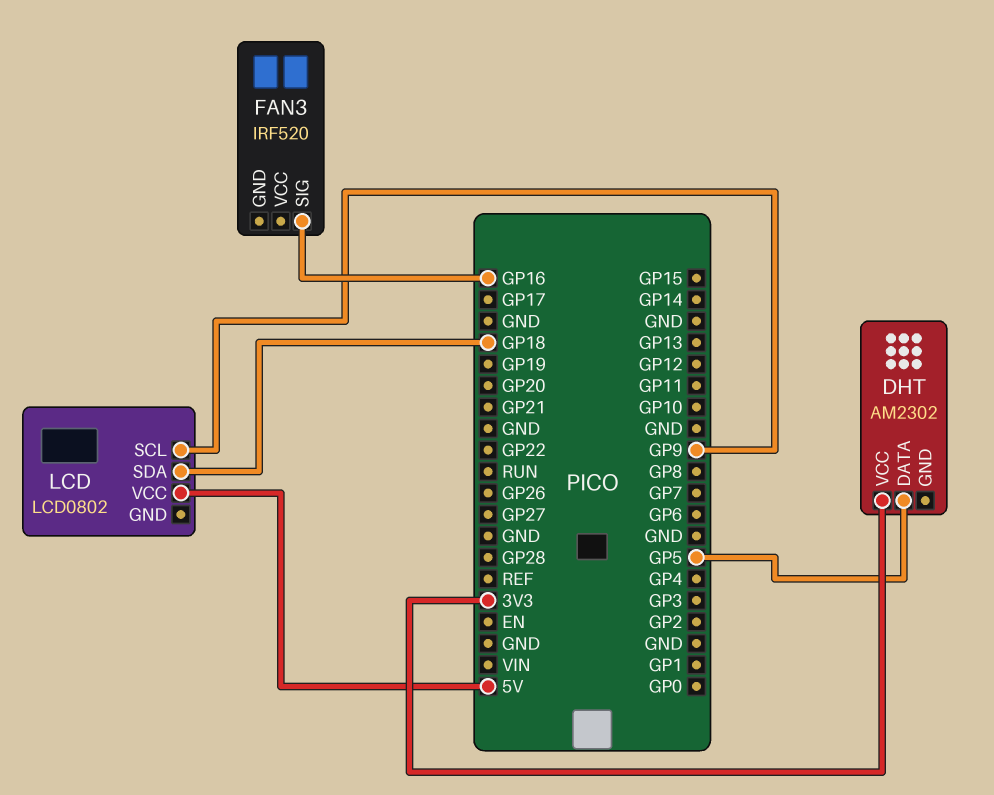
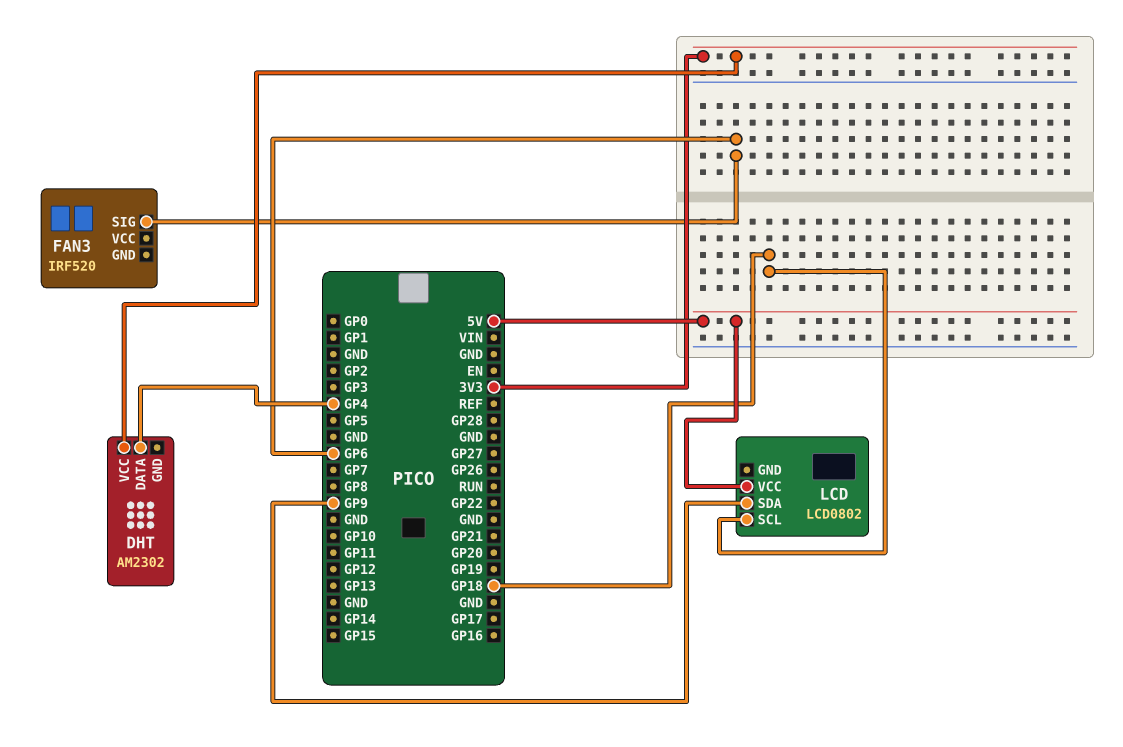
DHT pin DATA: GP5 -> GP4
FAN3 pin SIG: GP16 -> GP6
LCD pin SCL: GP9 -> GP18
LCD pin SDA: GP18 -> GP9

